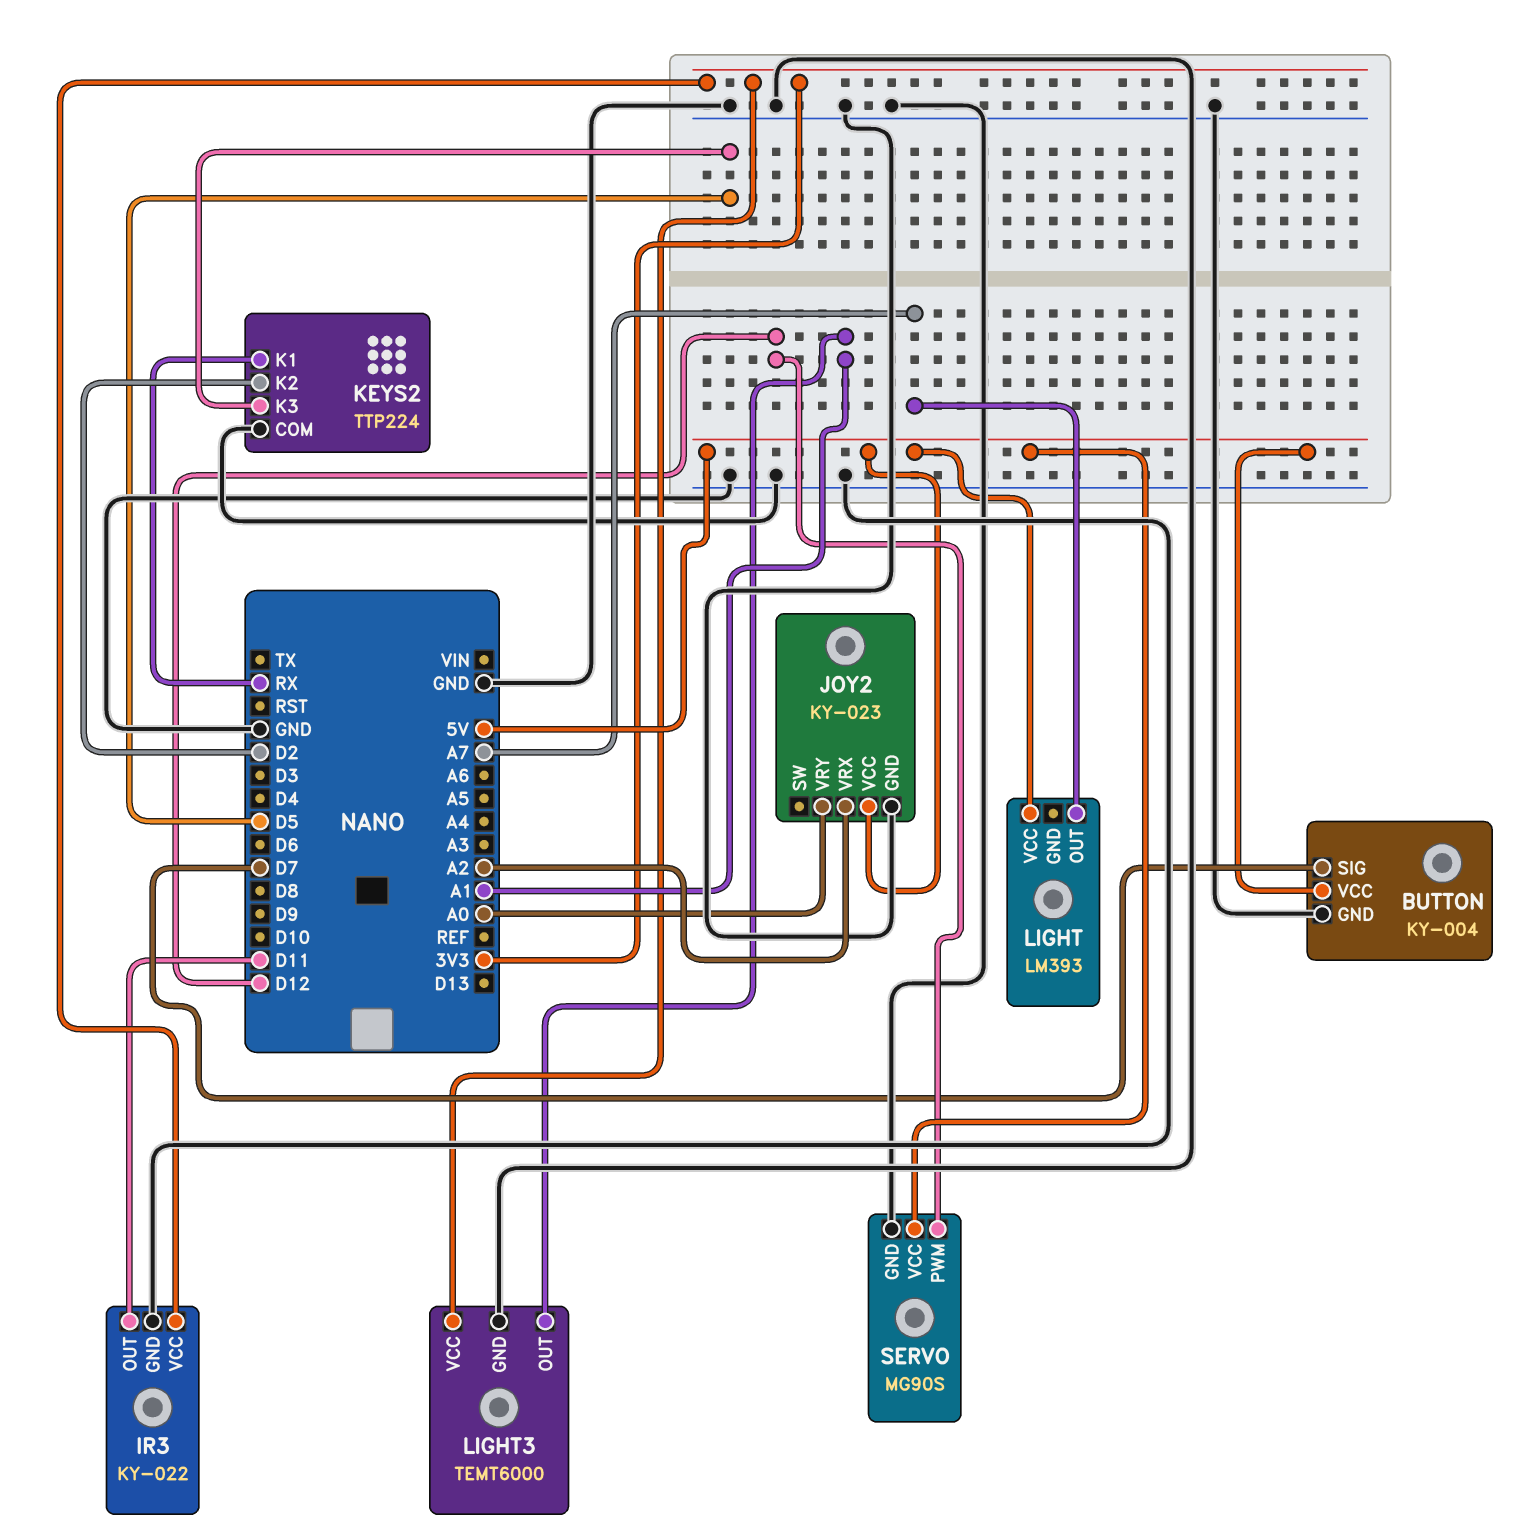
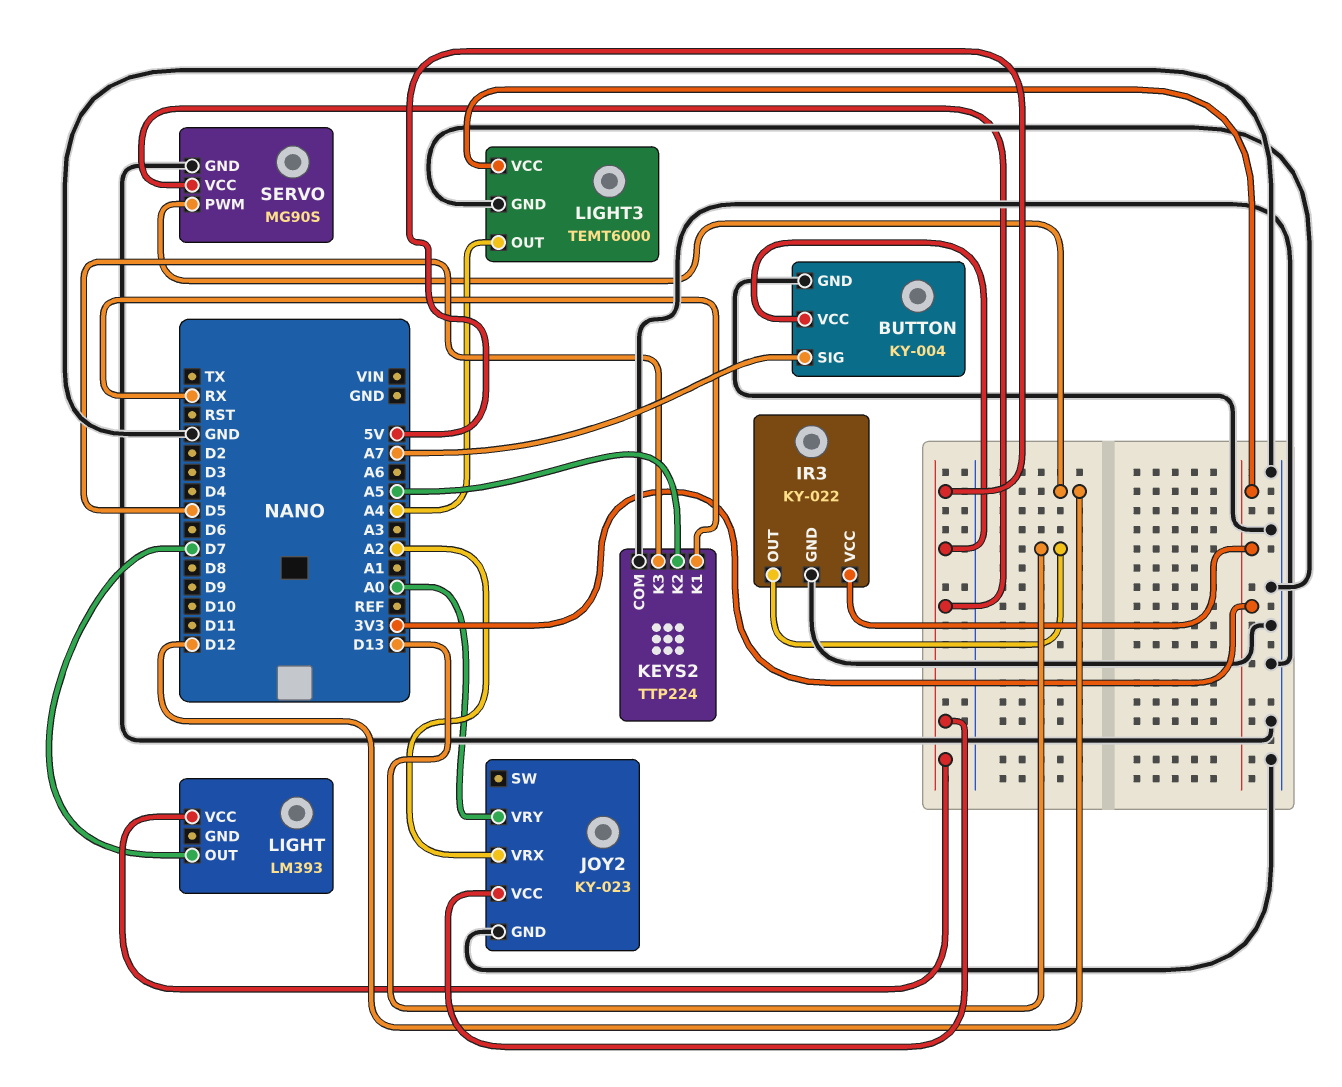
BUTTON pin SIG: D7 -> A7
IR3 pin OUT: D11 -> D13
KEYS2 pin K2: D2 -> A5
LIGHT pin OUT: A7 -> D7
LIGHT3 pin OUT: A1 -> A4

